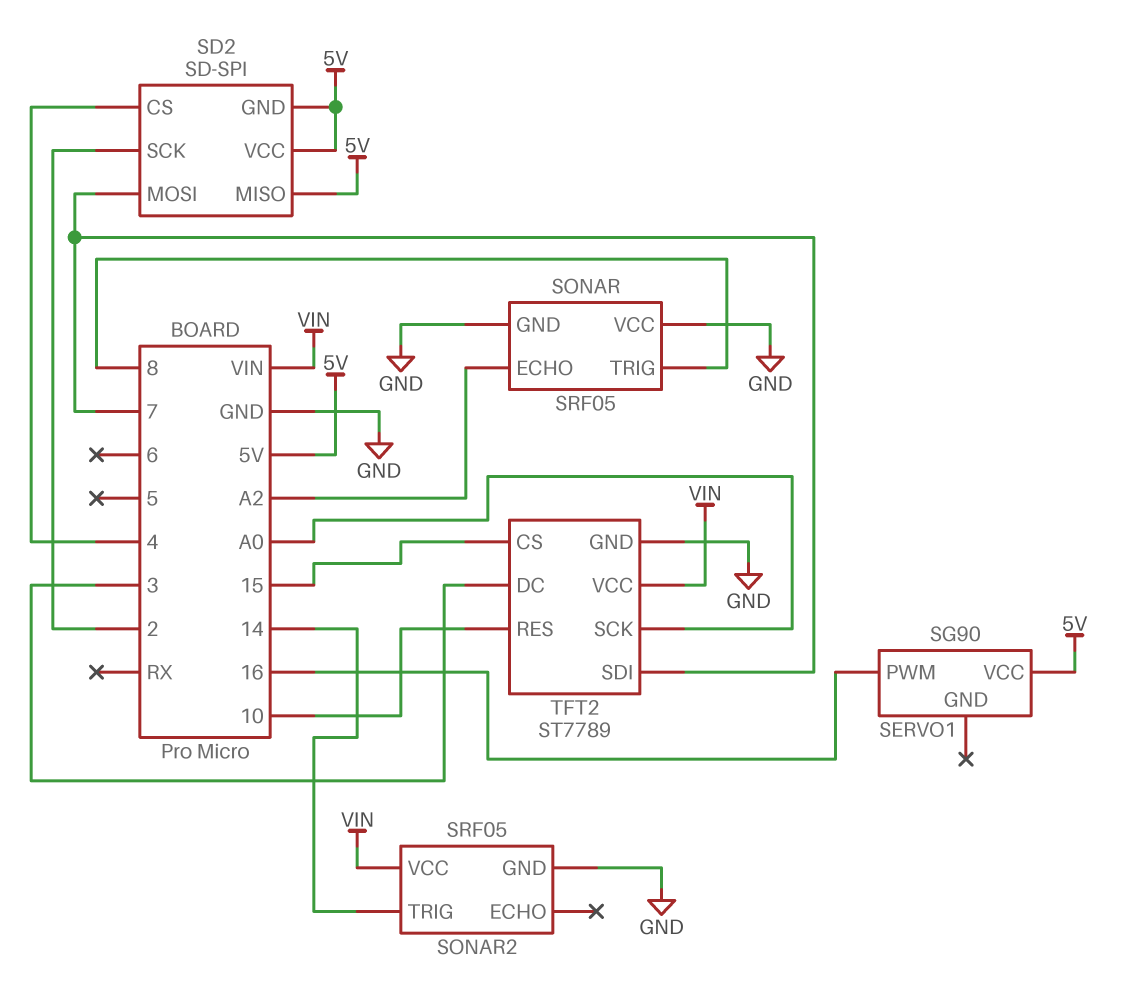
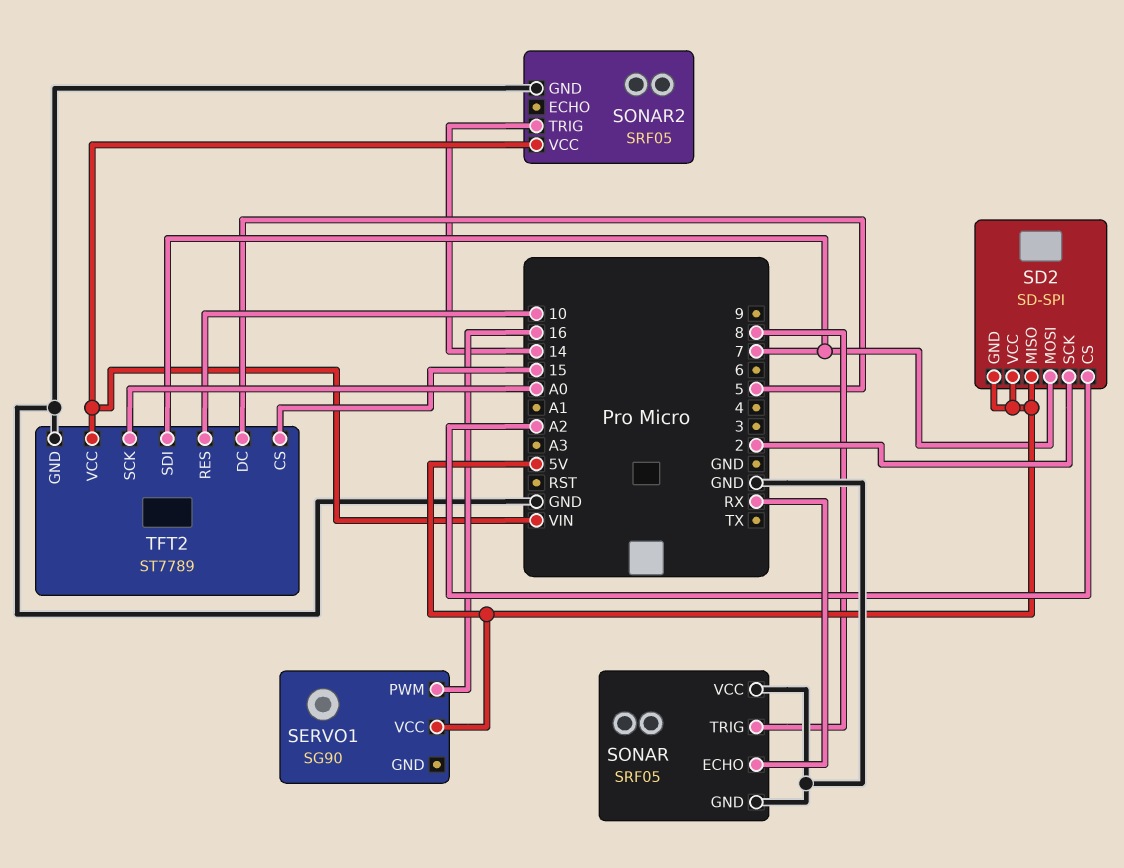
SD2 pin CS: 4 -> A2
SONAR pin ECHO: A2 -> RX
TFT2 pin DC: 3 -> 5

